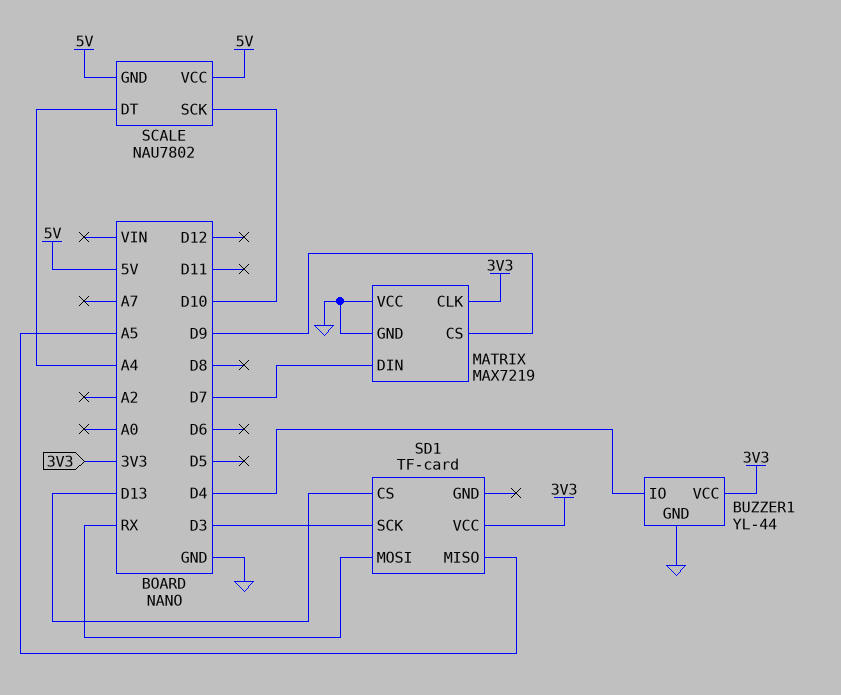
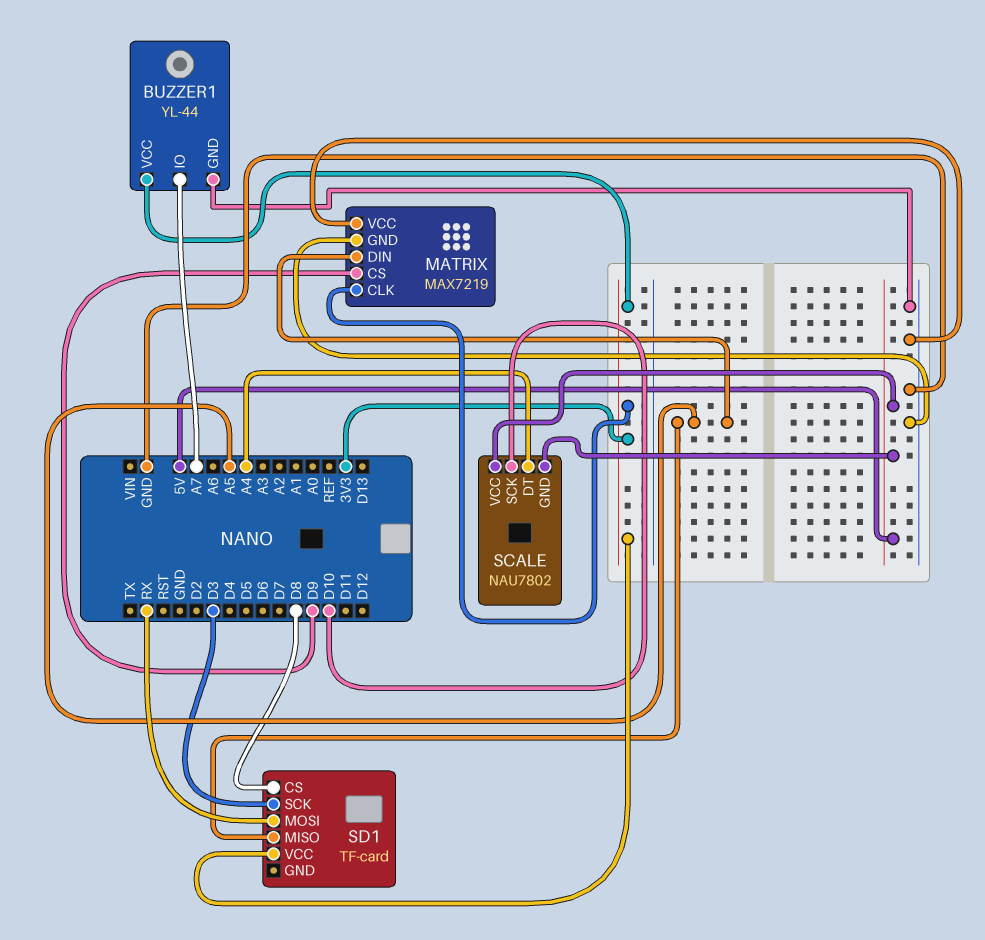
BUZZER1 pin IO: D4 -> A7
MATRIX pin DIN: D7 -> A5
SD1 pin CS: D13 -> D8

